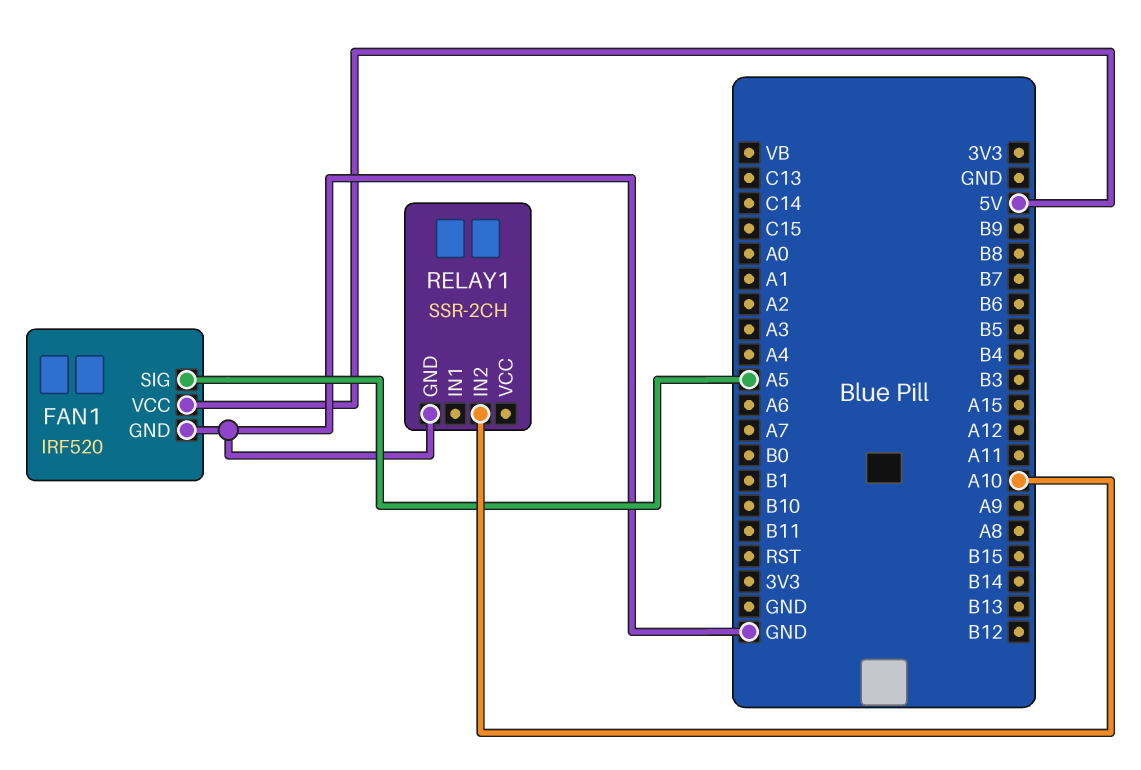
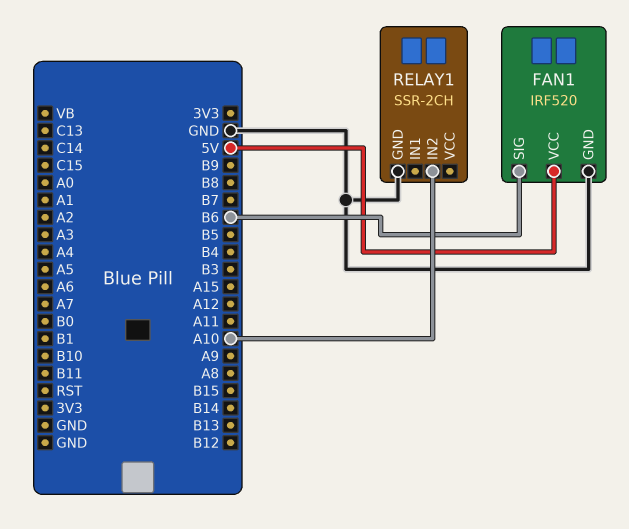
FAN1 pin SIG: A5 -> B6

